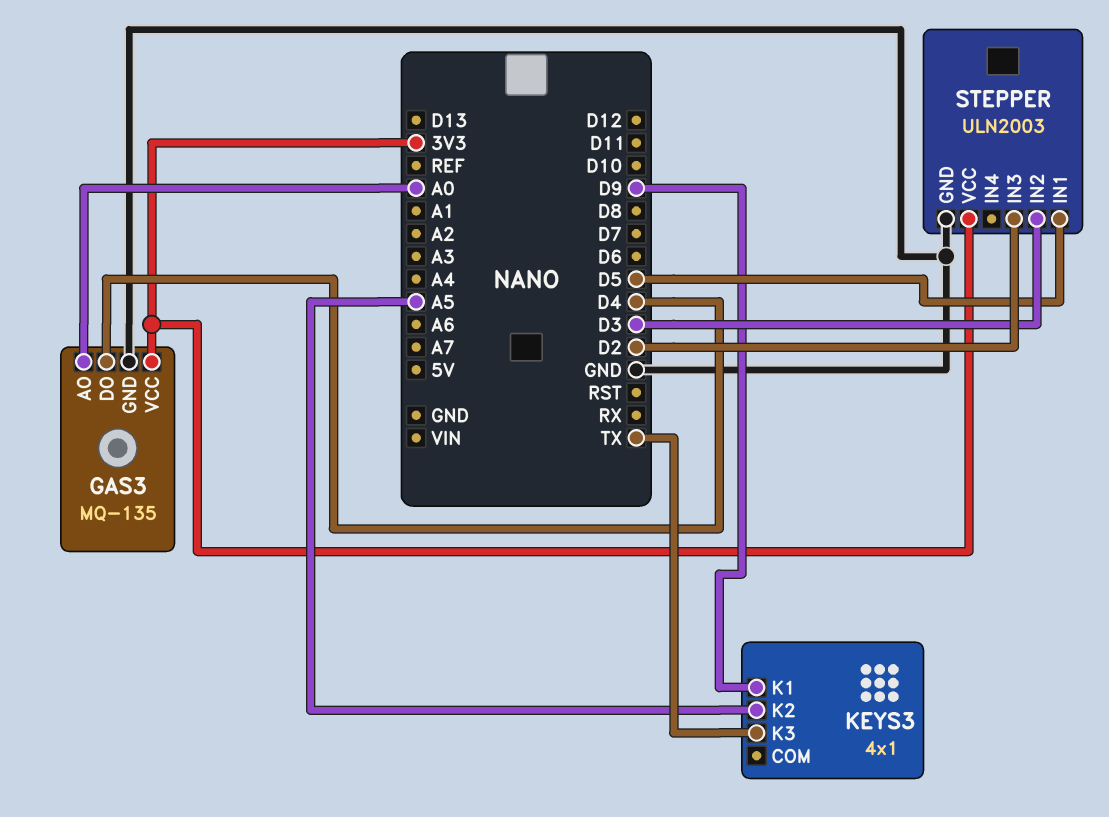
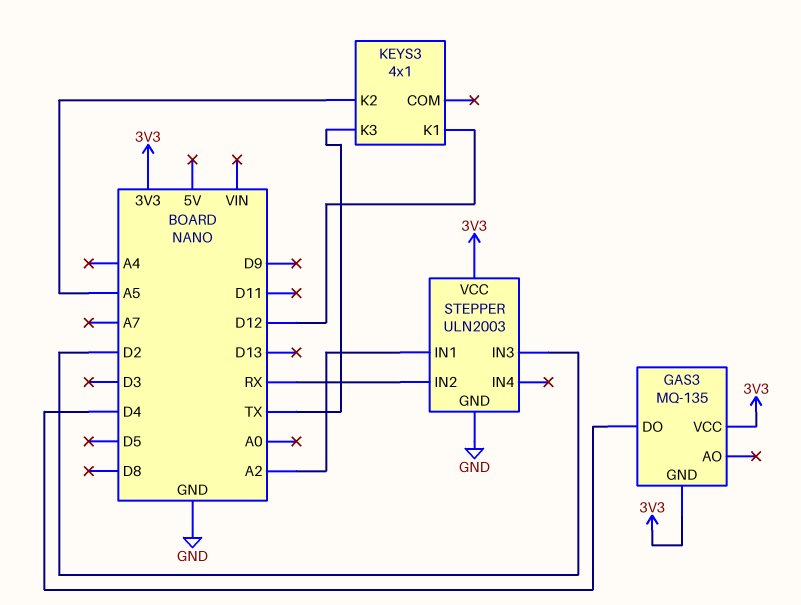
GAS3 pin AO: A0 -> none
GAS3 pin GND: GND -> 3V3
KEYS3 pin K1: D9 -> D12
STEPPER pin IN1: D5 -> A2
STEPPER pin IN2: D3 -> RX

